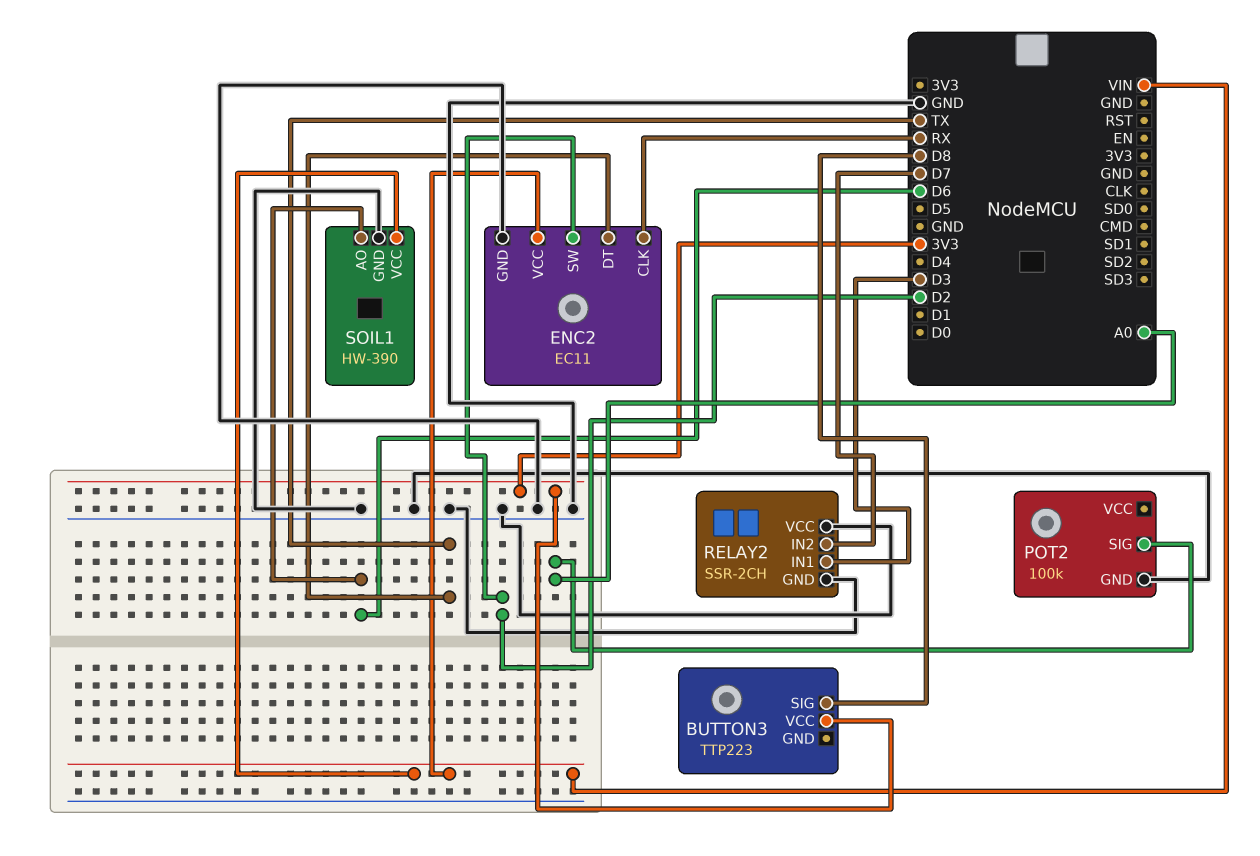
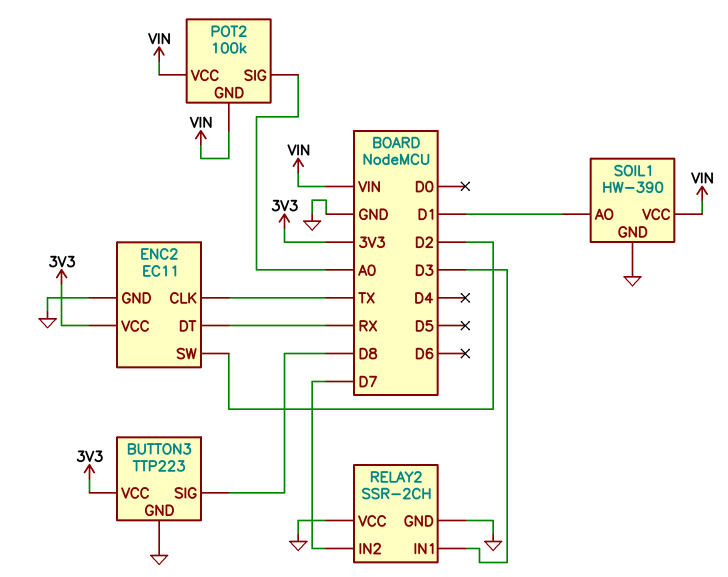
BUTTON3 pin GND: none -> GND
ENC2 pin CLK: RX -> TX
ENC2 pin DT: TX -> RX
ENC2 pin VCC: VIN -> 3V3
POT2 pin GND: GND -> VIN
POT2 pin VCC: none -> VIN
SOIL1 pin AO: D6 -> D1

